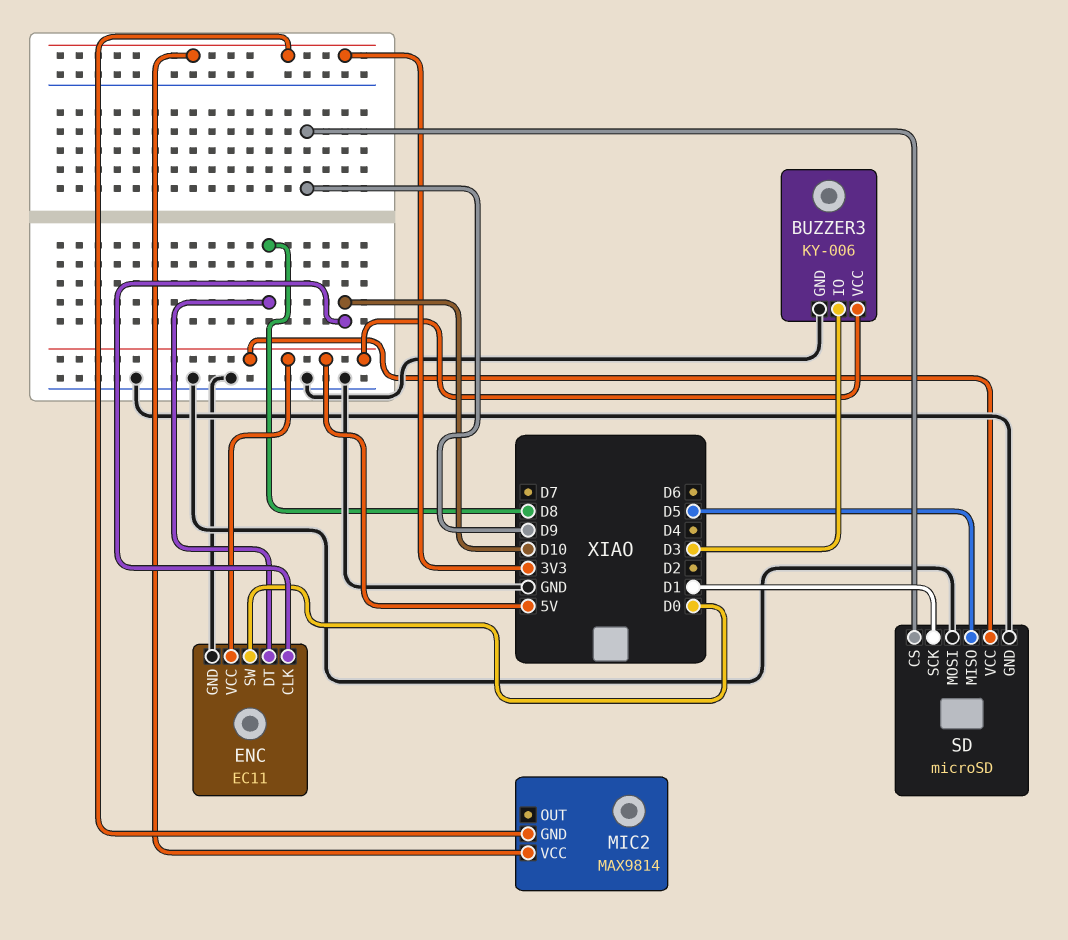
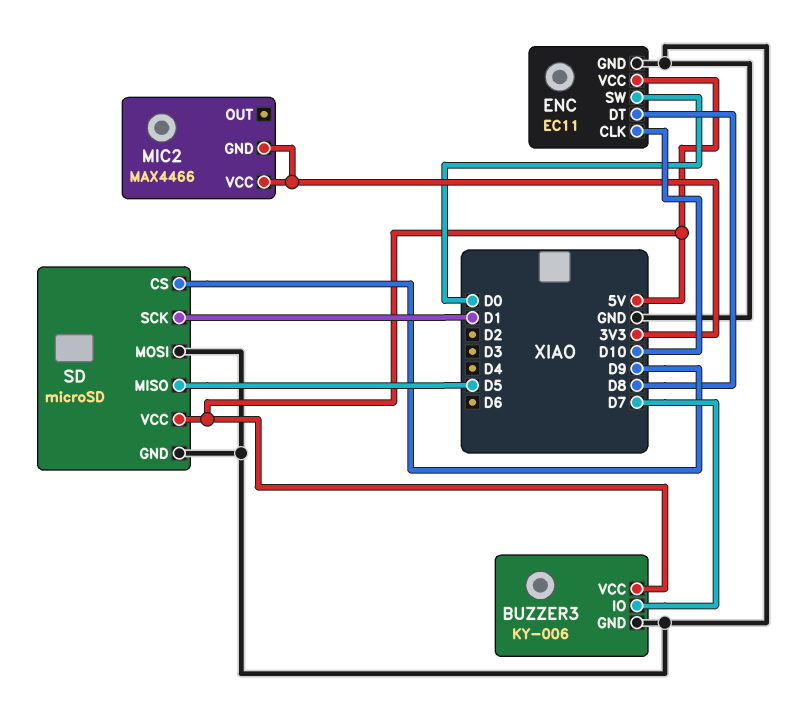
BUZZER3 pin IO: D3 -> D7
MIC2: MAX9814 -> MAX4466

